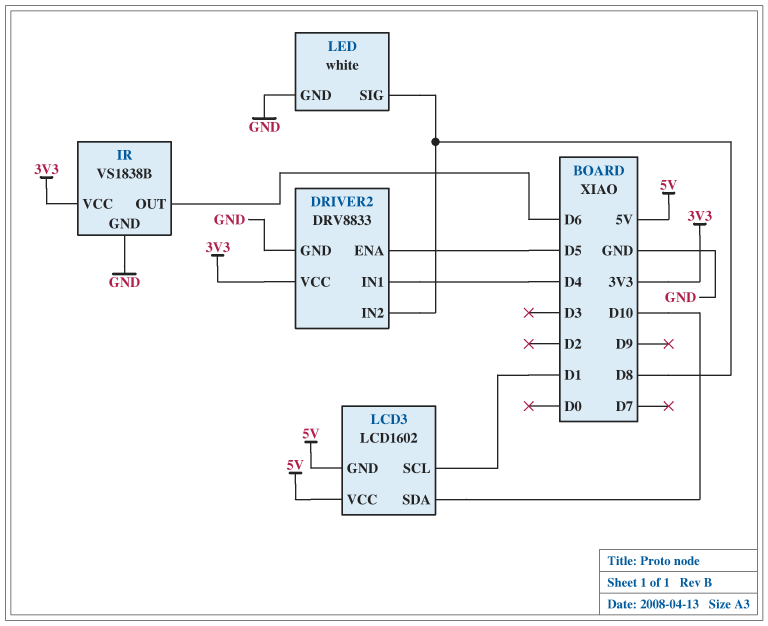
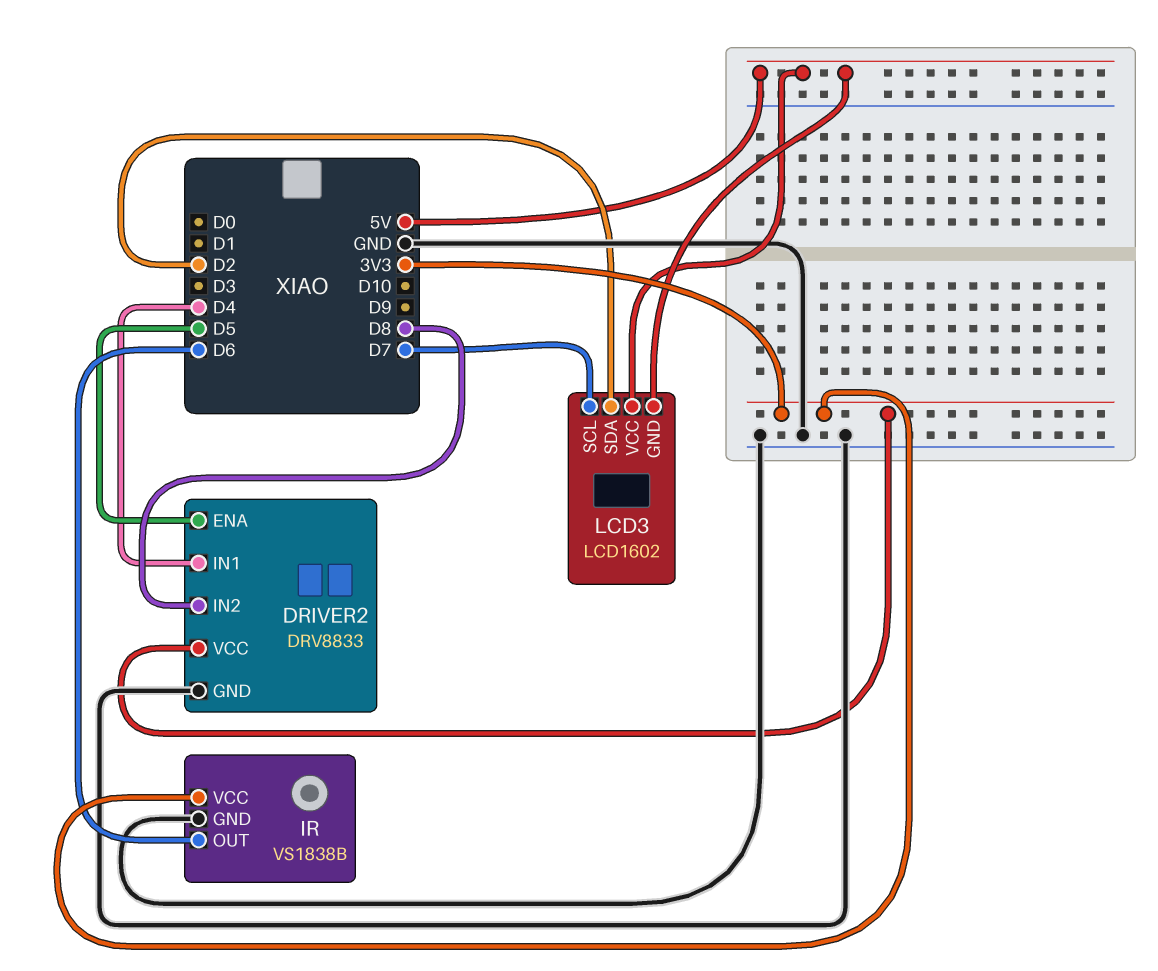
LCD3 pin SCL: D1 -> D7
LCD3 pin SDA: D10 -> D2
LED: white -> none
LED pin GND: GND -> none
LED pin SIG: D8 -> none

